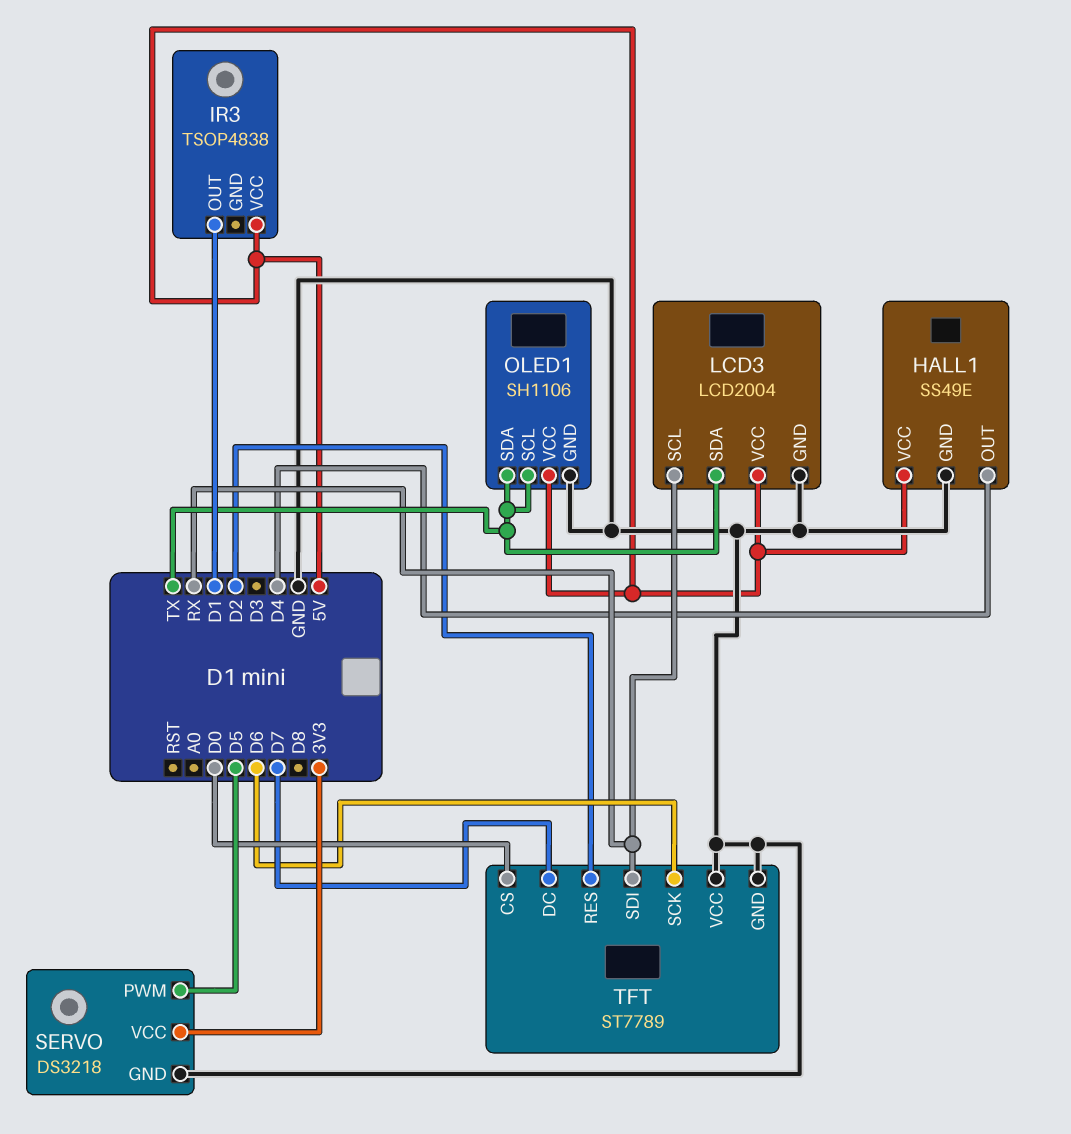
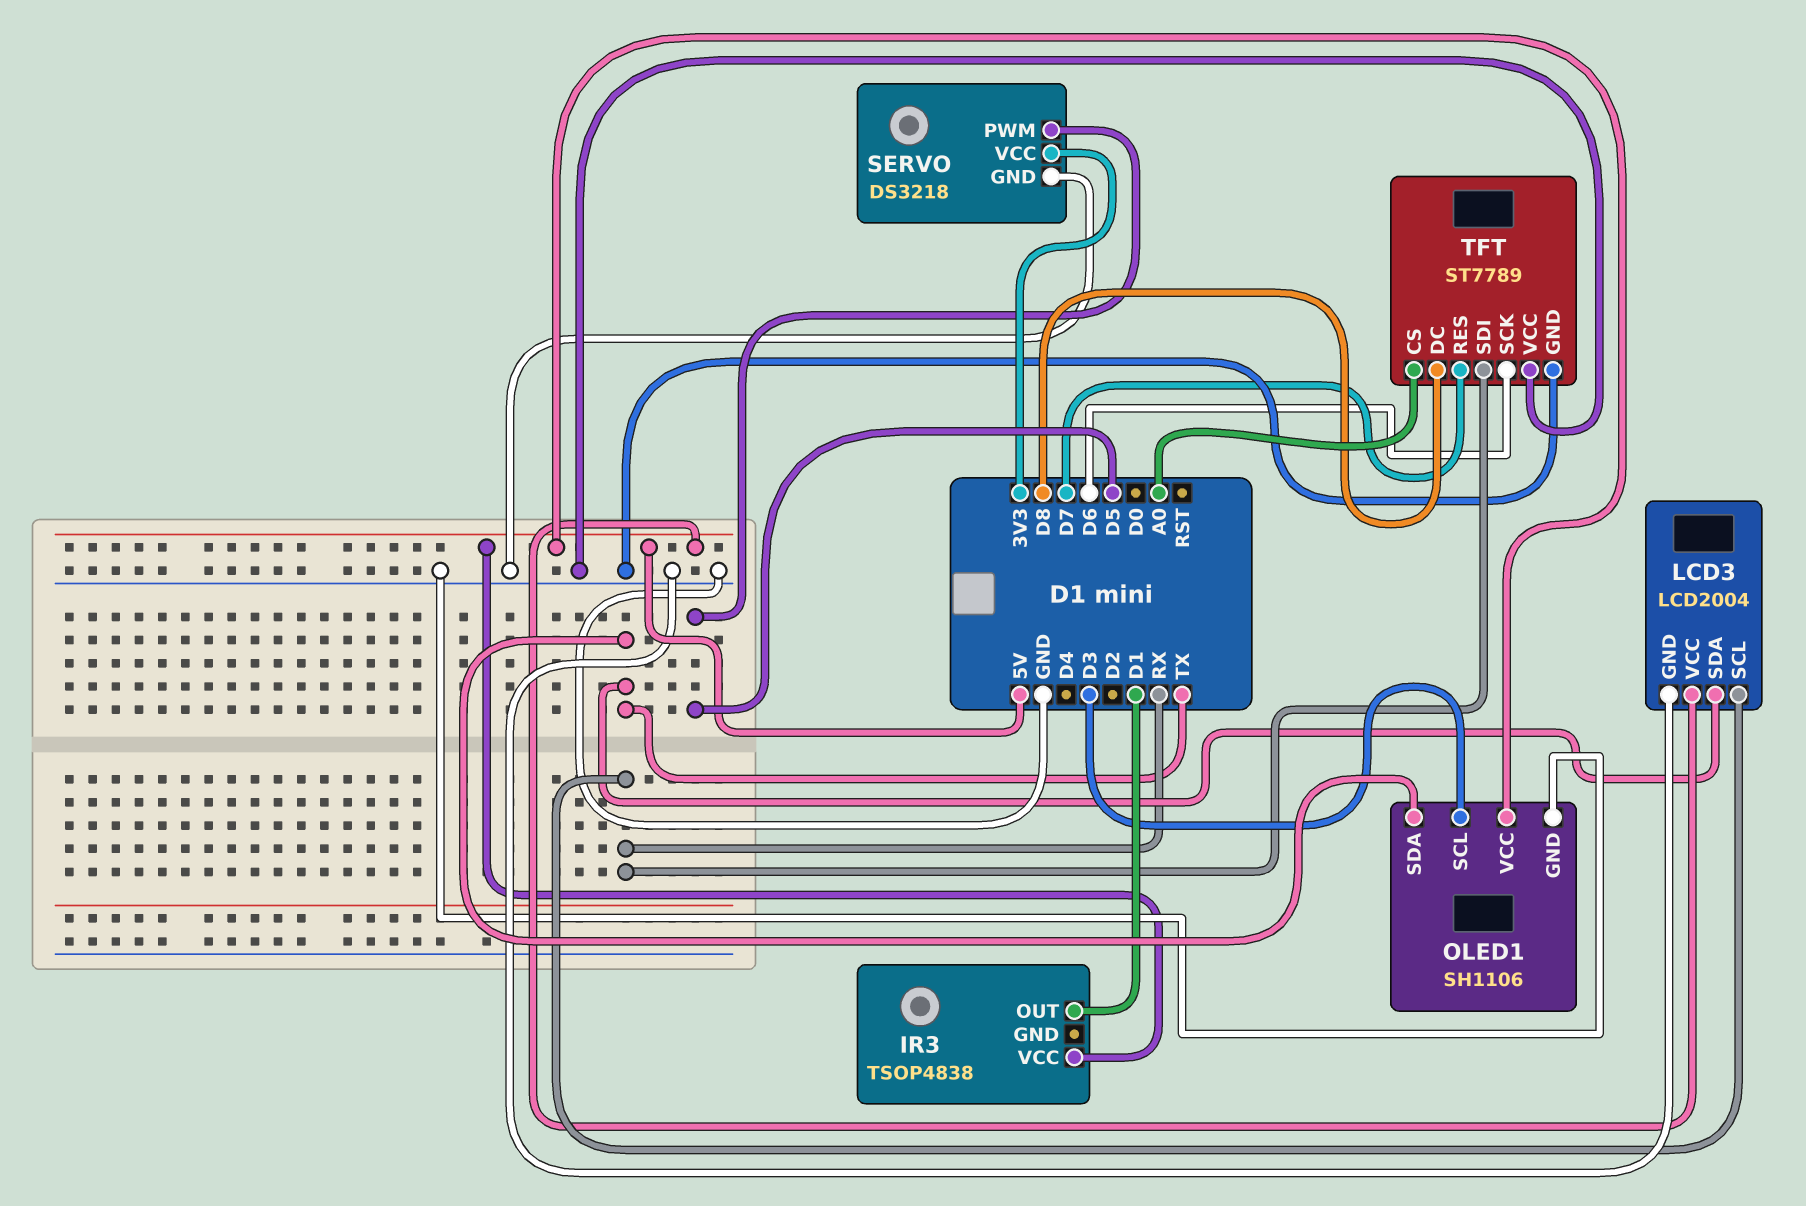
HALL1: SS49E -> none
HALL1 pin GND: GND -> none
HALL1 pin OUT: D4 -> none
HALL1 pin VCC: 5V -> none
OLED1 pin SCL: TX -> D3
TFT pin CS: D0 -> A0
TFT pin DC: D7 -> D8
TFT pin RES: D2 -> D7

